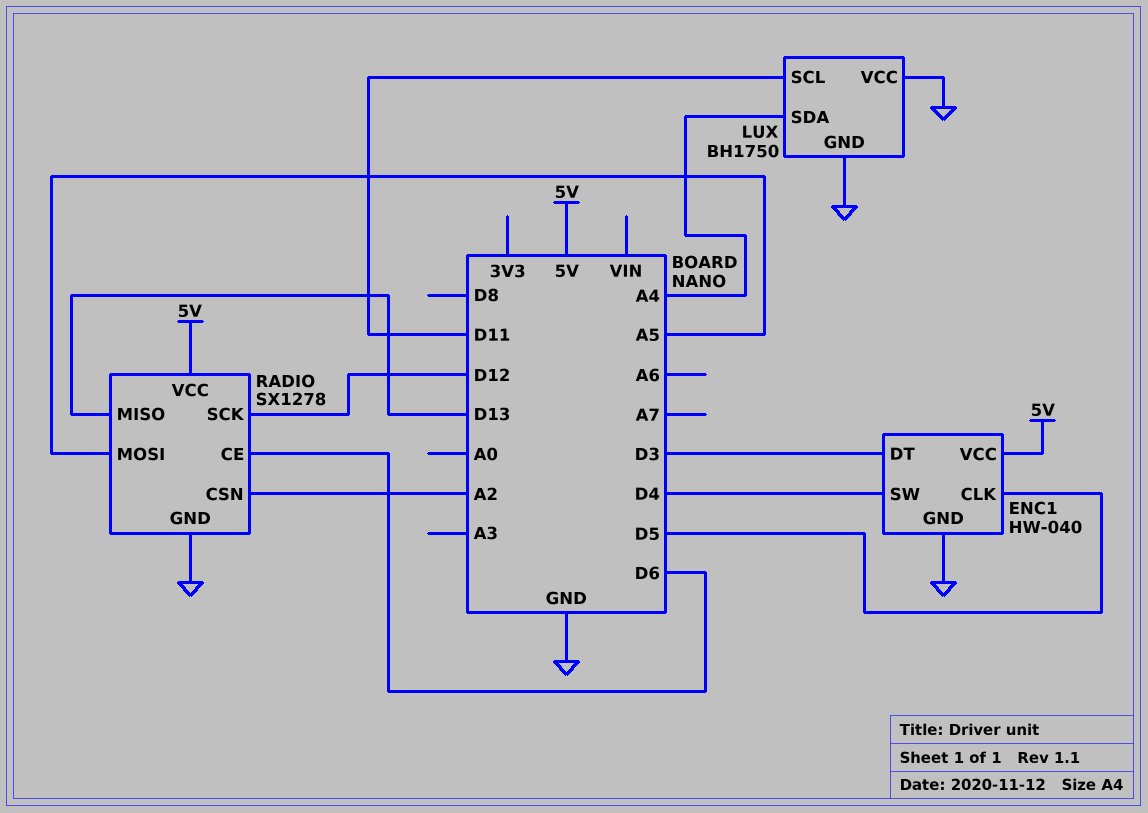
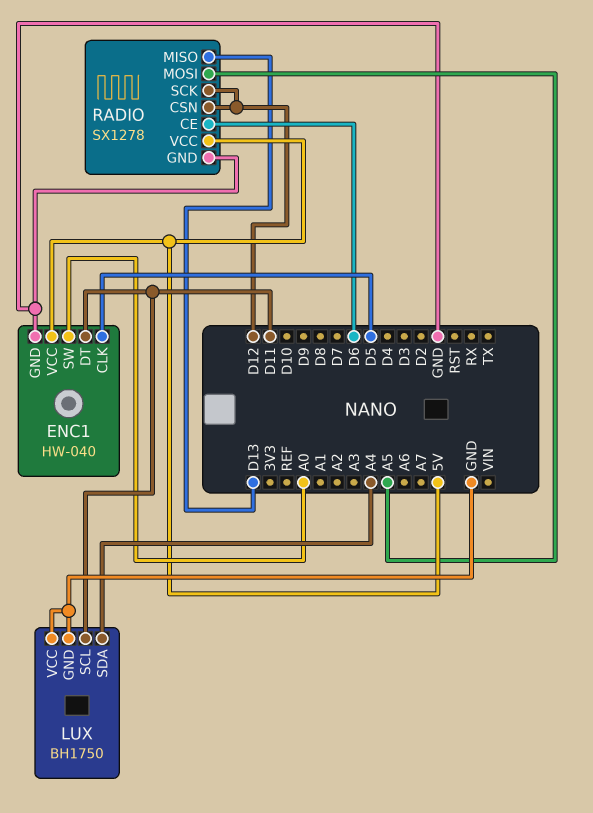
ENC1 pin DT: D3 -> D11
ENC1 pin SW: D4 -> A0
RADIO pin CSN: A2 -> D12

